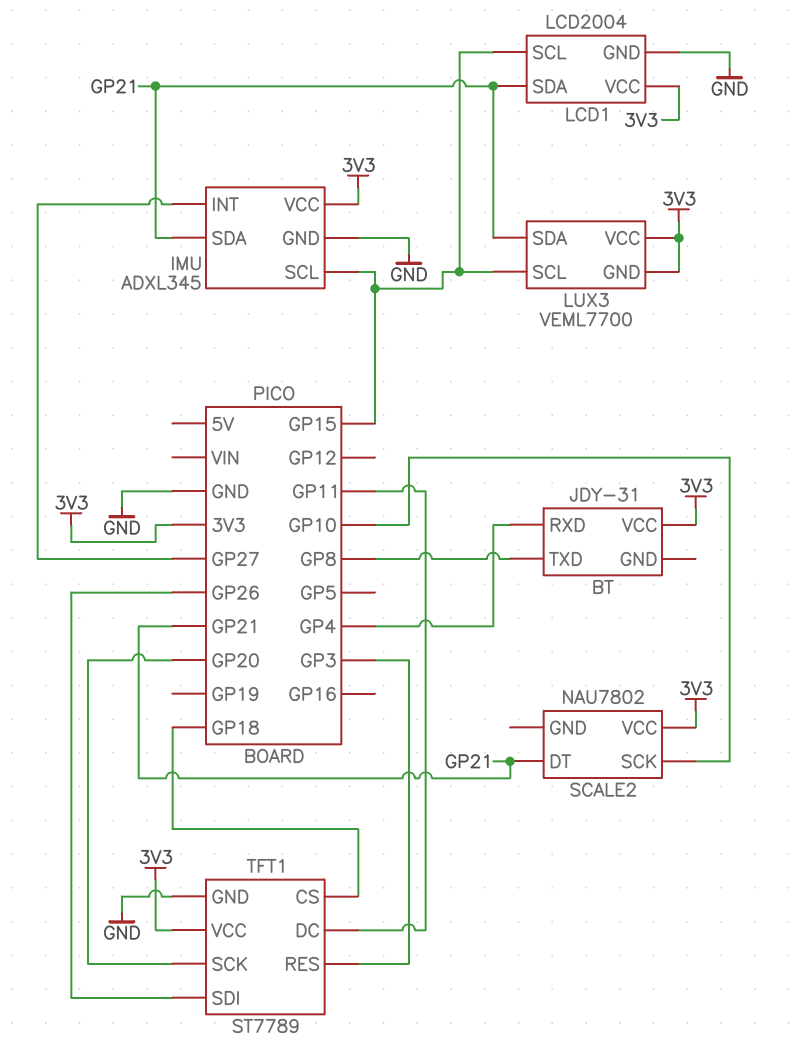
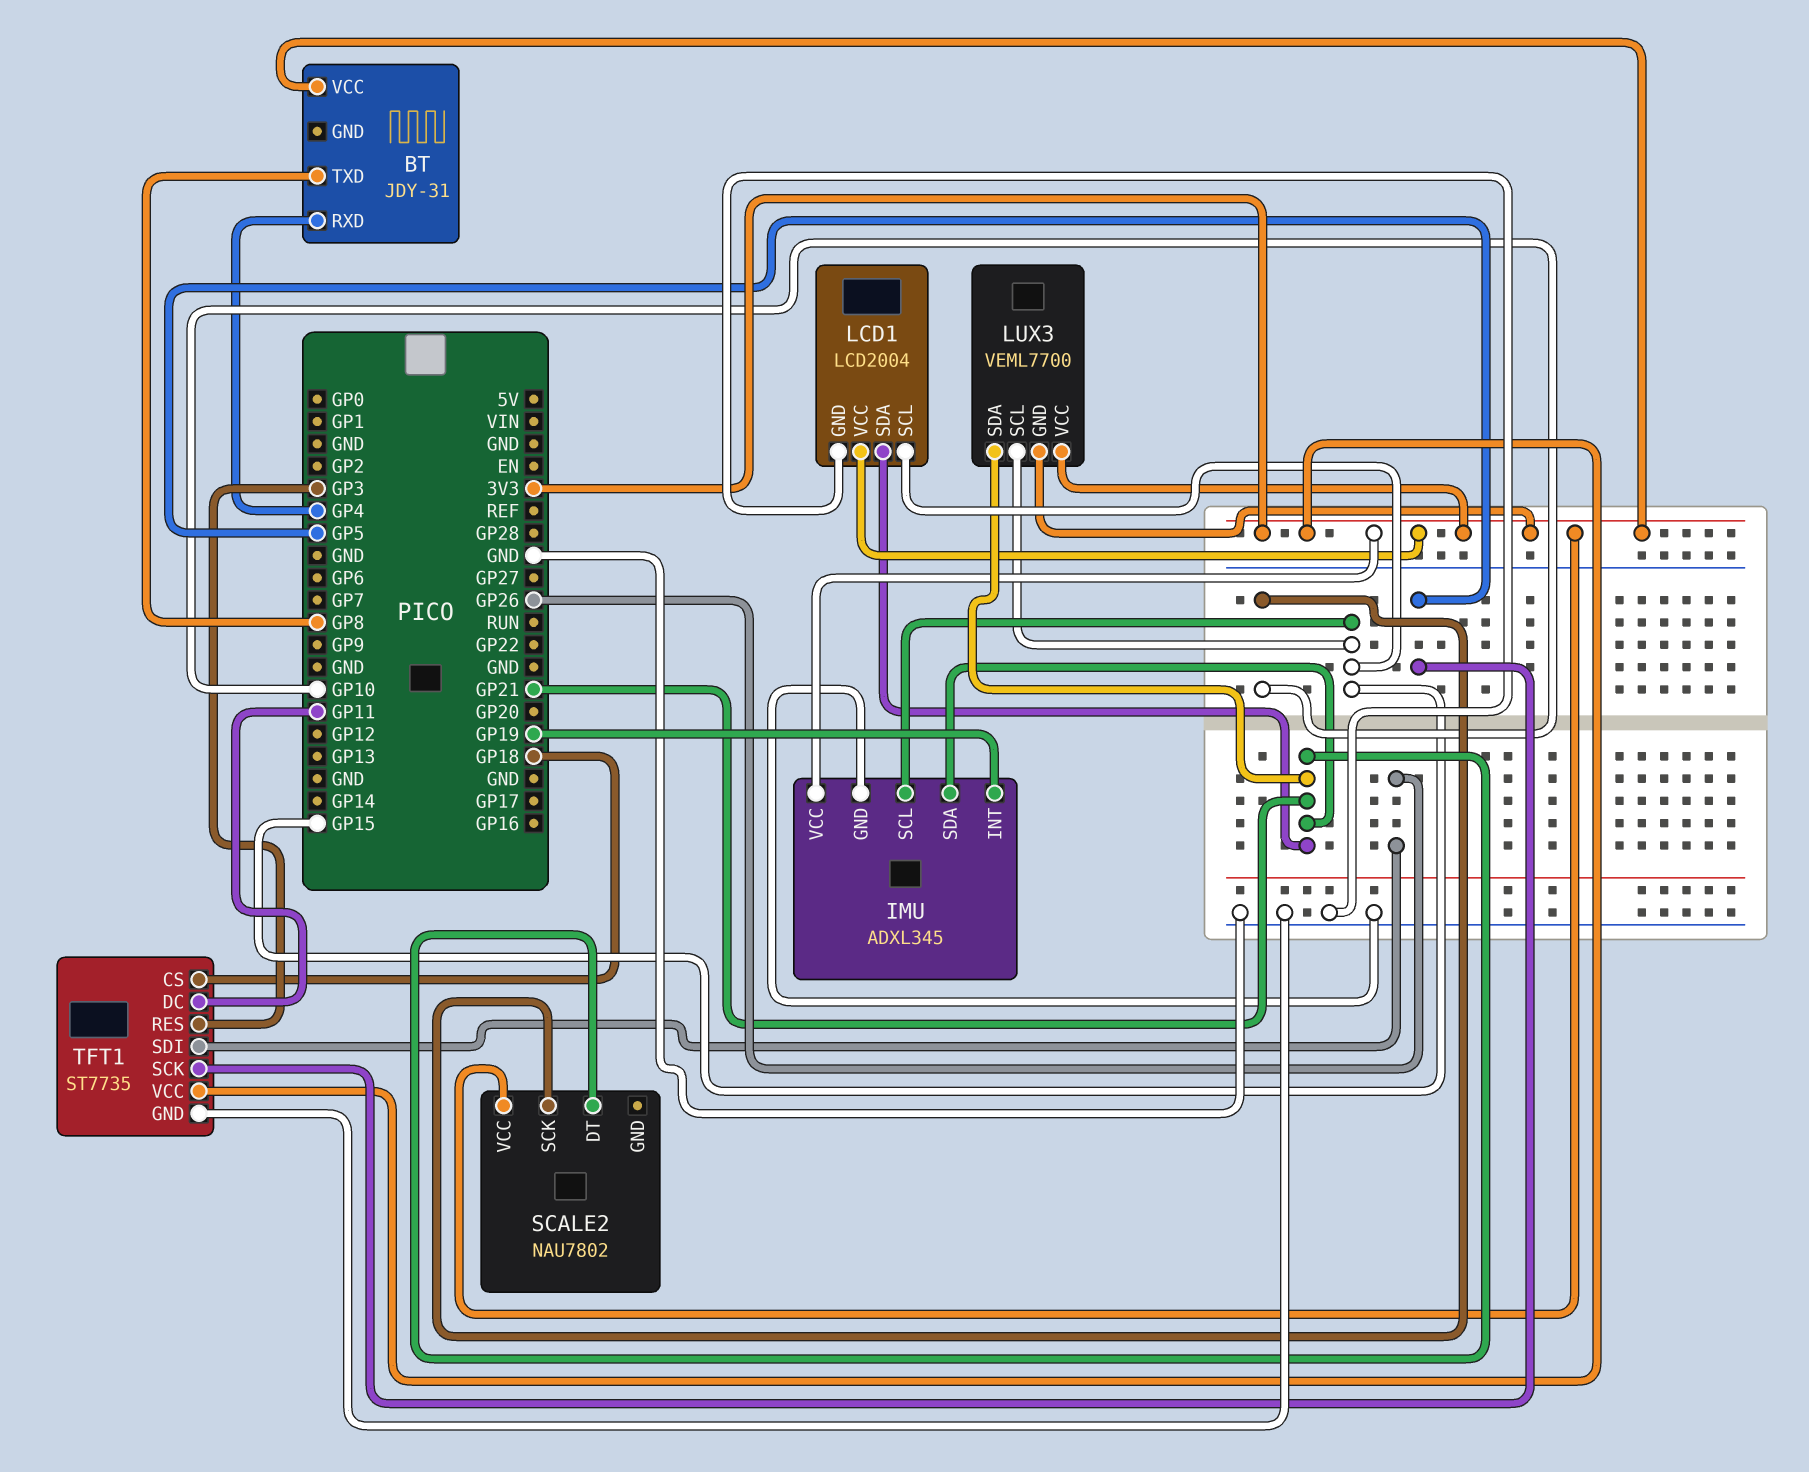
IMU pin INT: GP27 -> GP19
TFT1: ST7789 -> ST7735
TFT1 pin SCK: GP20 -> GP5

